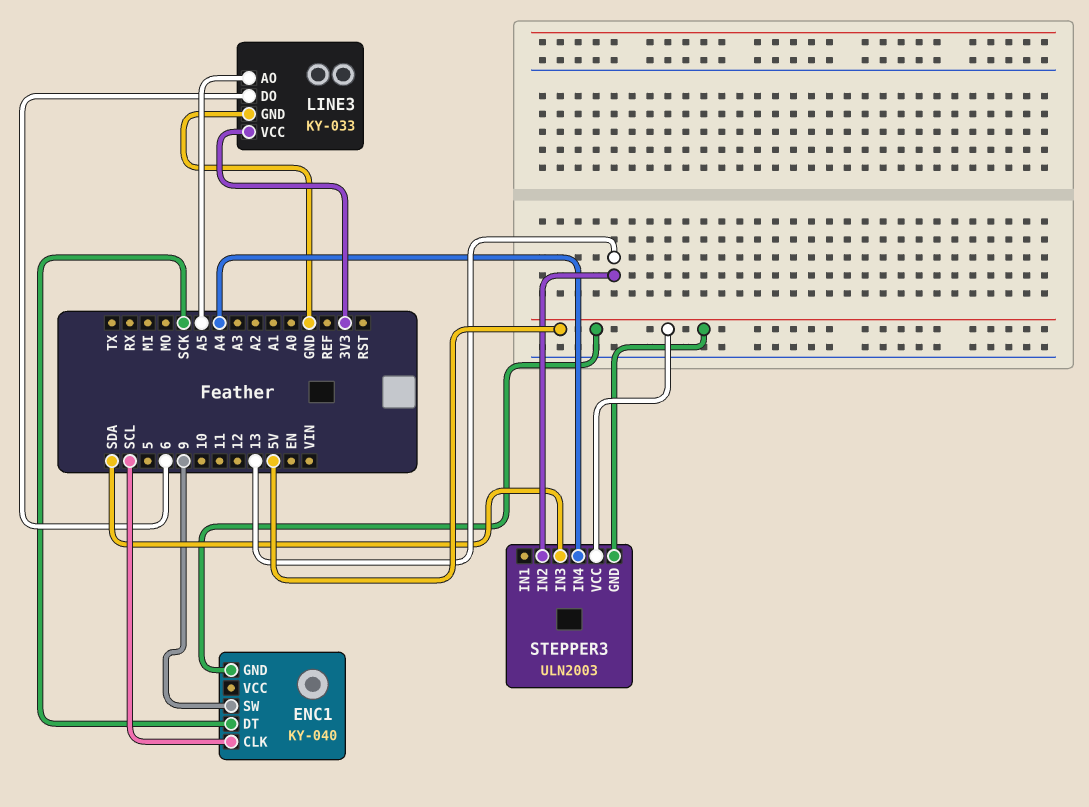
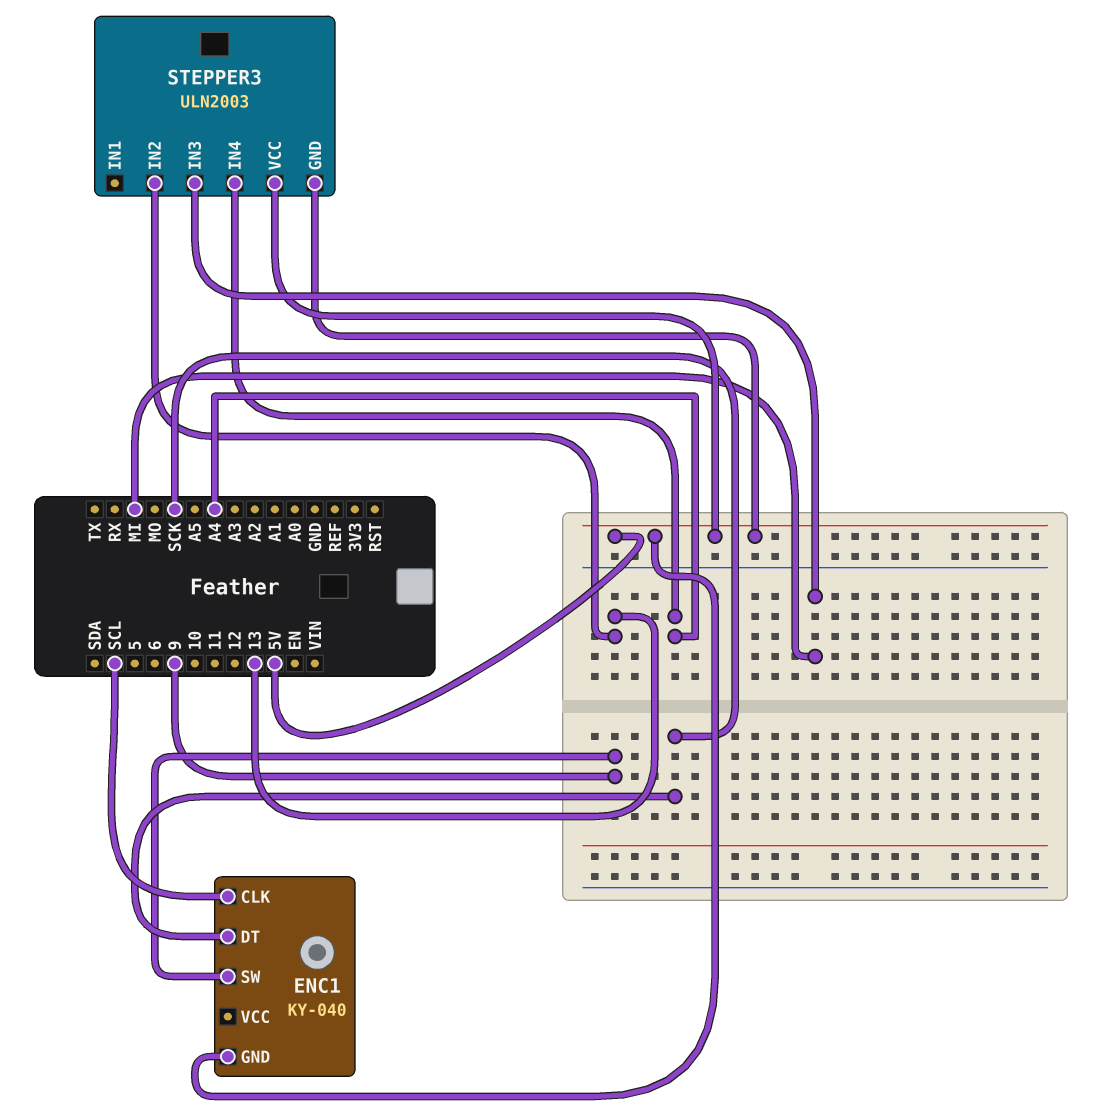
LINE3: KY-033 -> none
LINE3 pin AO: A5 -> none
LINE3 pin DO: 6 -> none
LINE3 pin GND: GND -> none
LINE3 pin VCC: 3V3 -> none
STEPPER3 pin IN3: SDA -> MI

